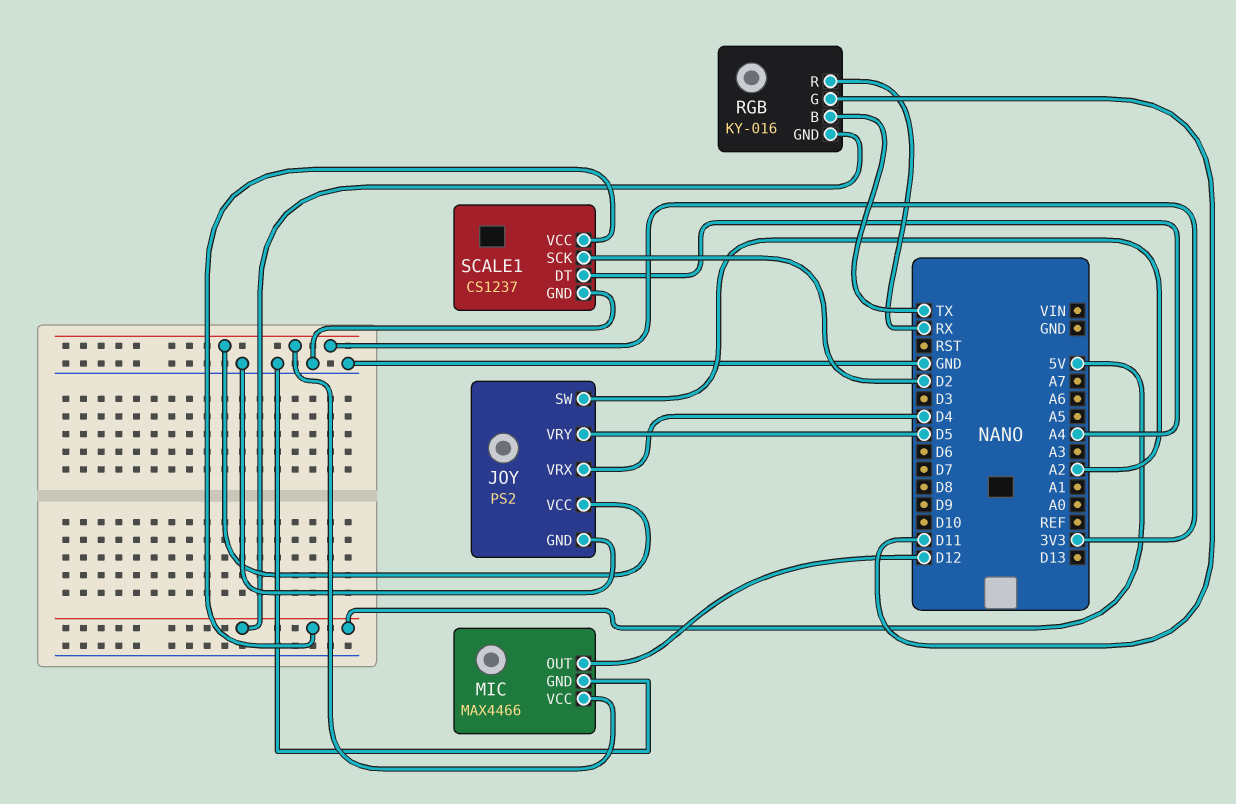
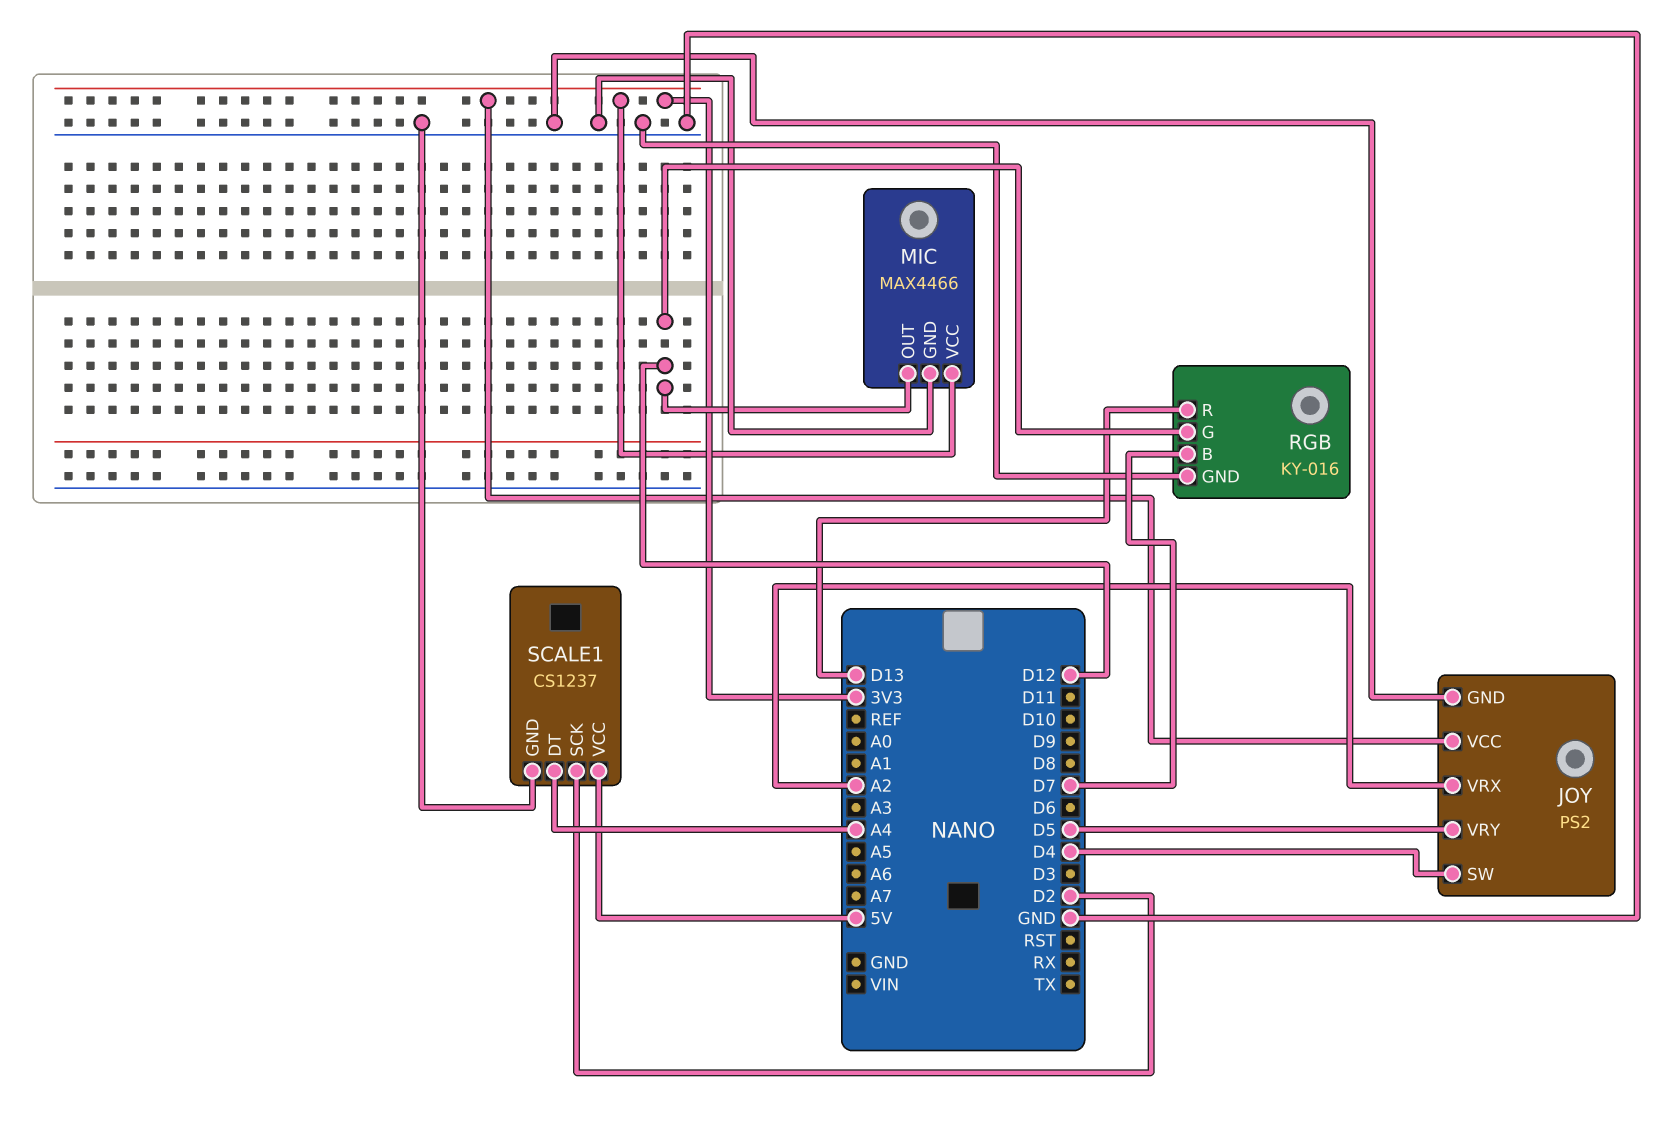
JOY pin SW: A2 -> D4
JOY pin VRX: D4 -> A2
RGB pin B: TX -> D7
RGB pin G: D11 -> D12
RGB pin GND: 5V -> GND
RGB pin R: RX -> D13

